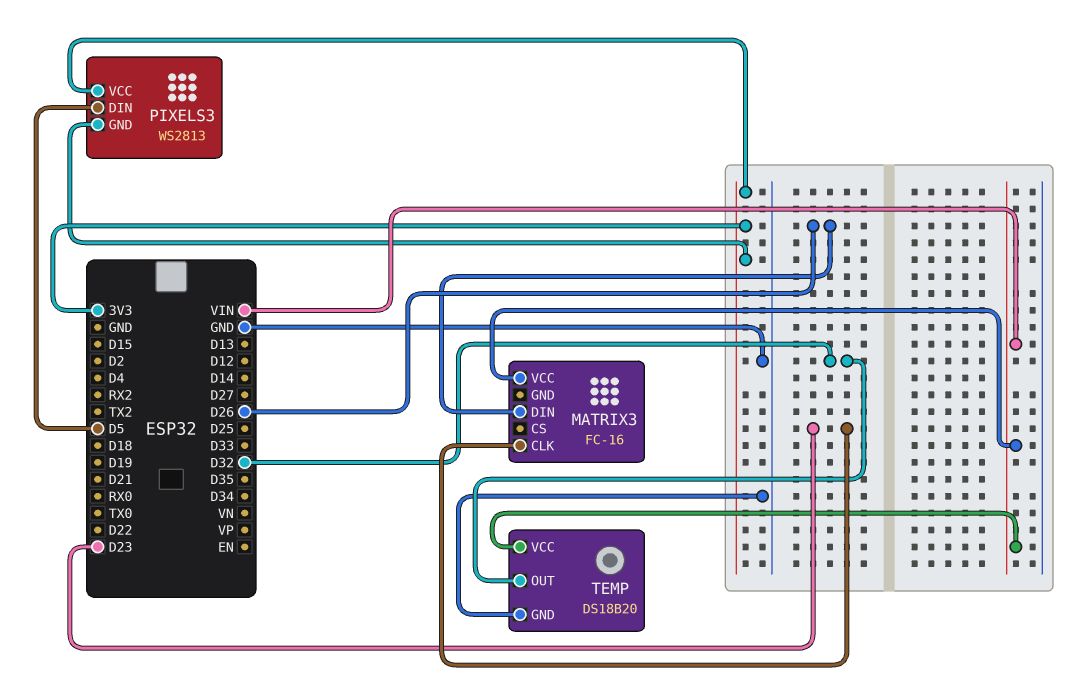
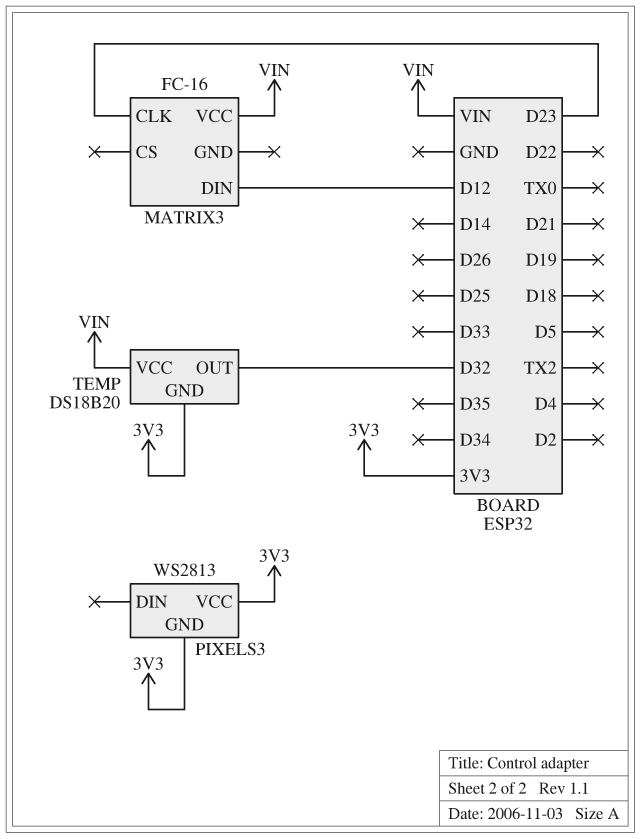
MATRIX3 pin DIN: D26 -> D12
PIXELS3 pin DIN: D5 -> none
TEMP pin GND: GND -> 3V3

